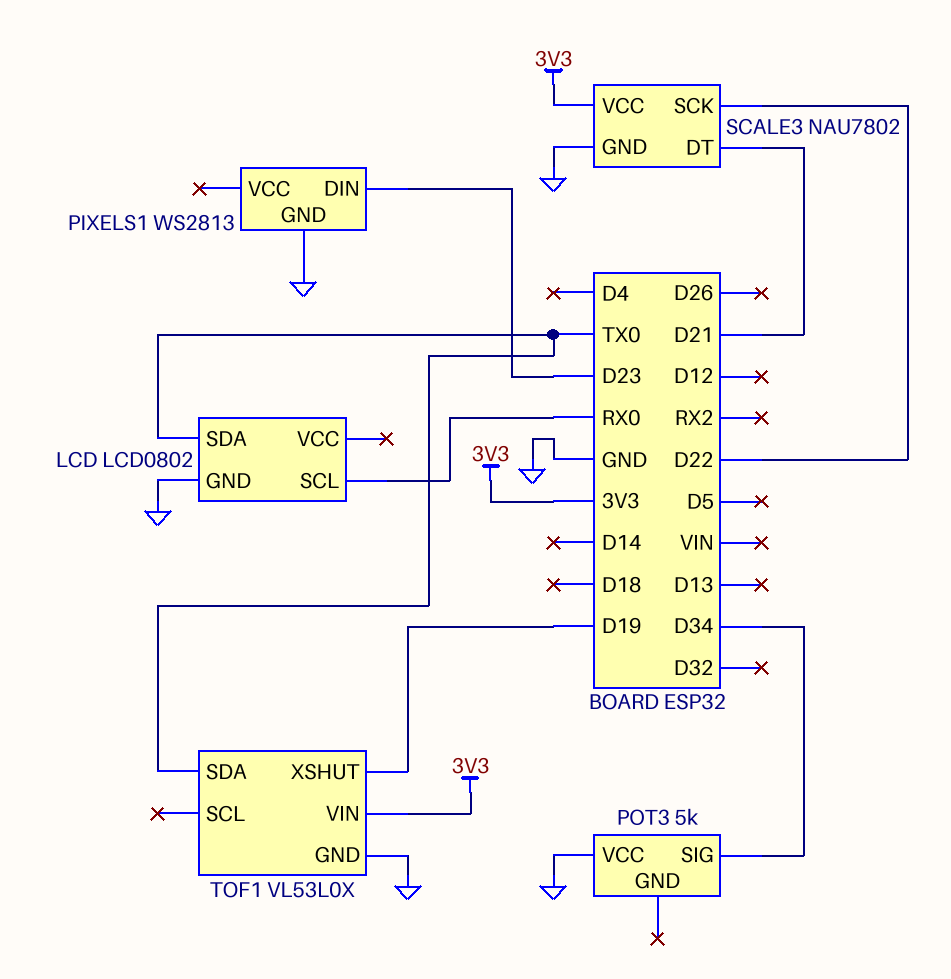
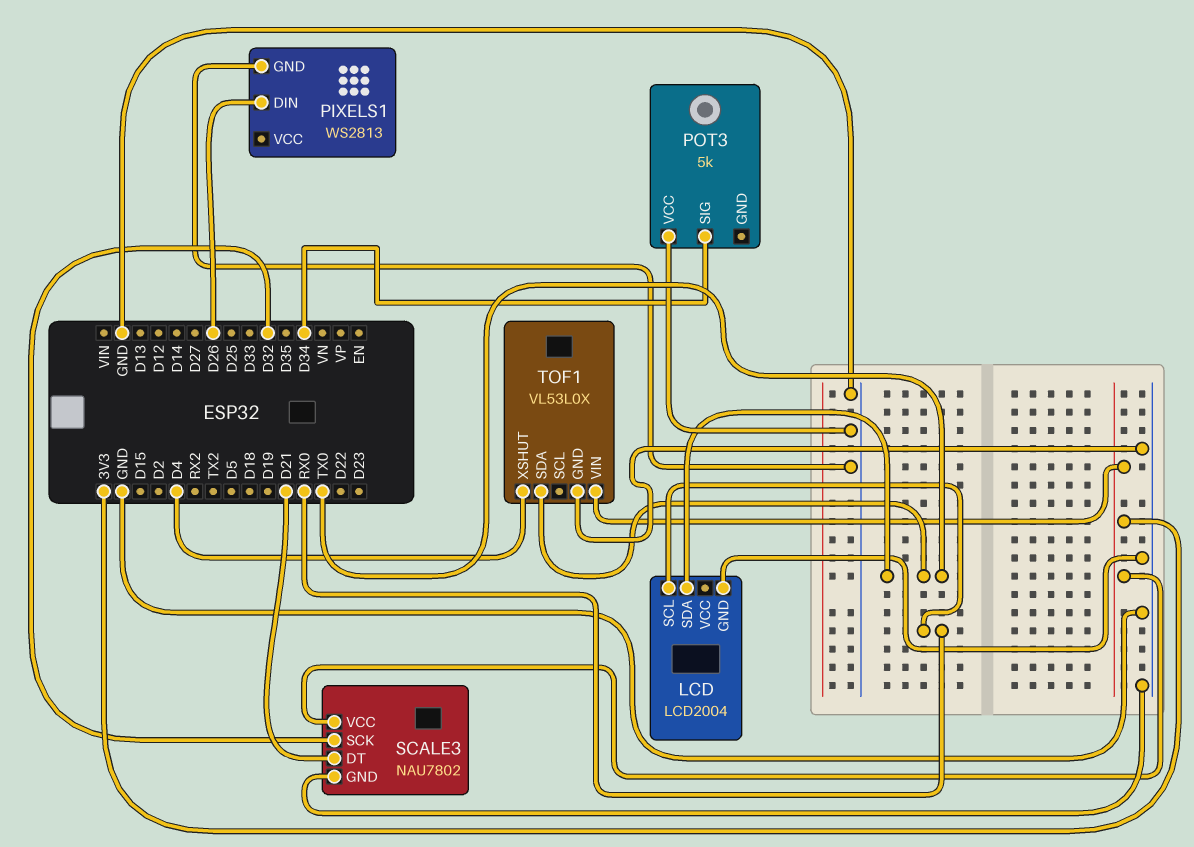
LCD: LCD0802 -> LCD2004
PIXELS1 pin DIN: D23 -> D26
SCALE3 pin SCK: D22 -> D32
TOF1 pin XSHUT: D19 -> D4

